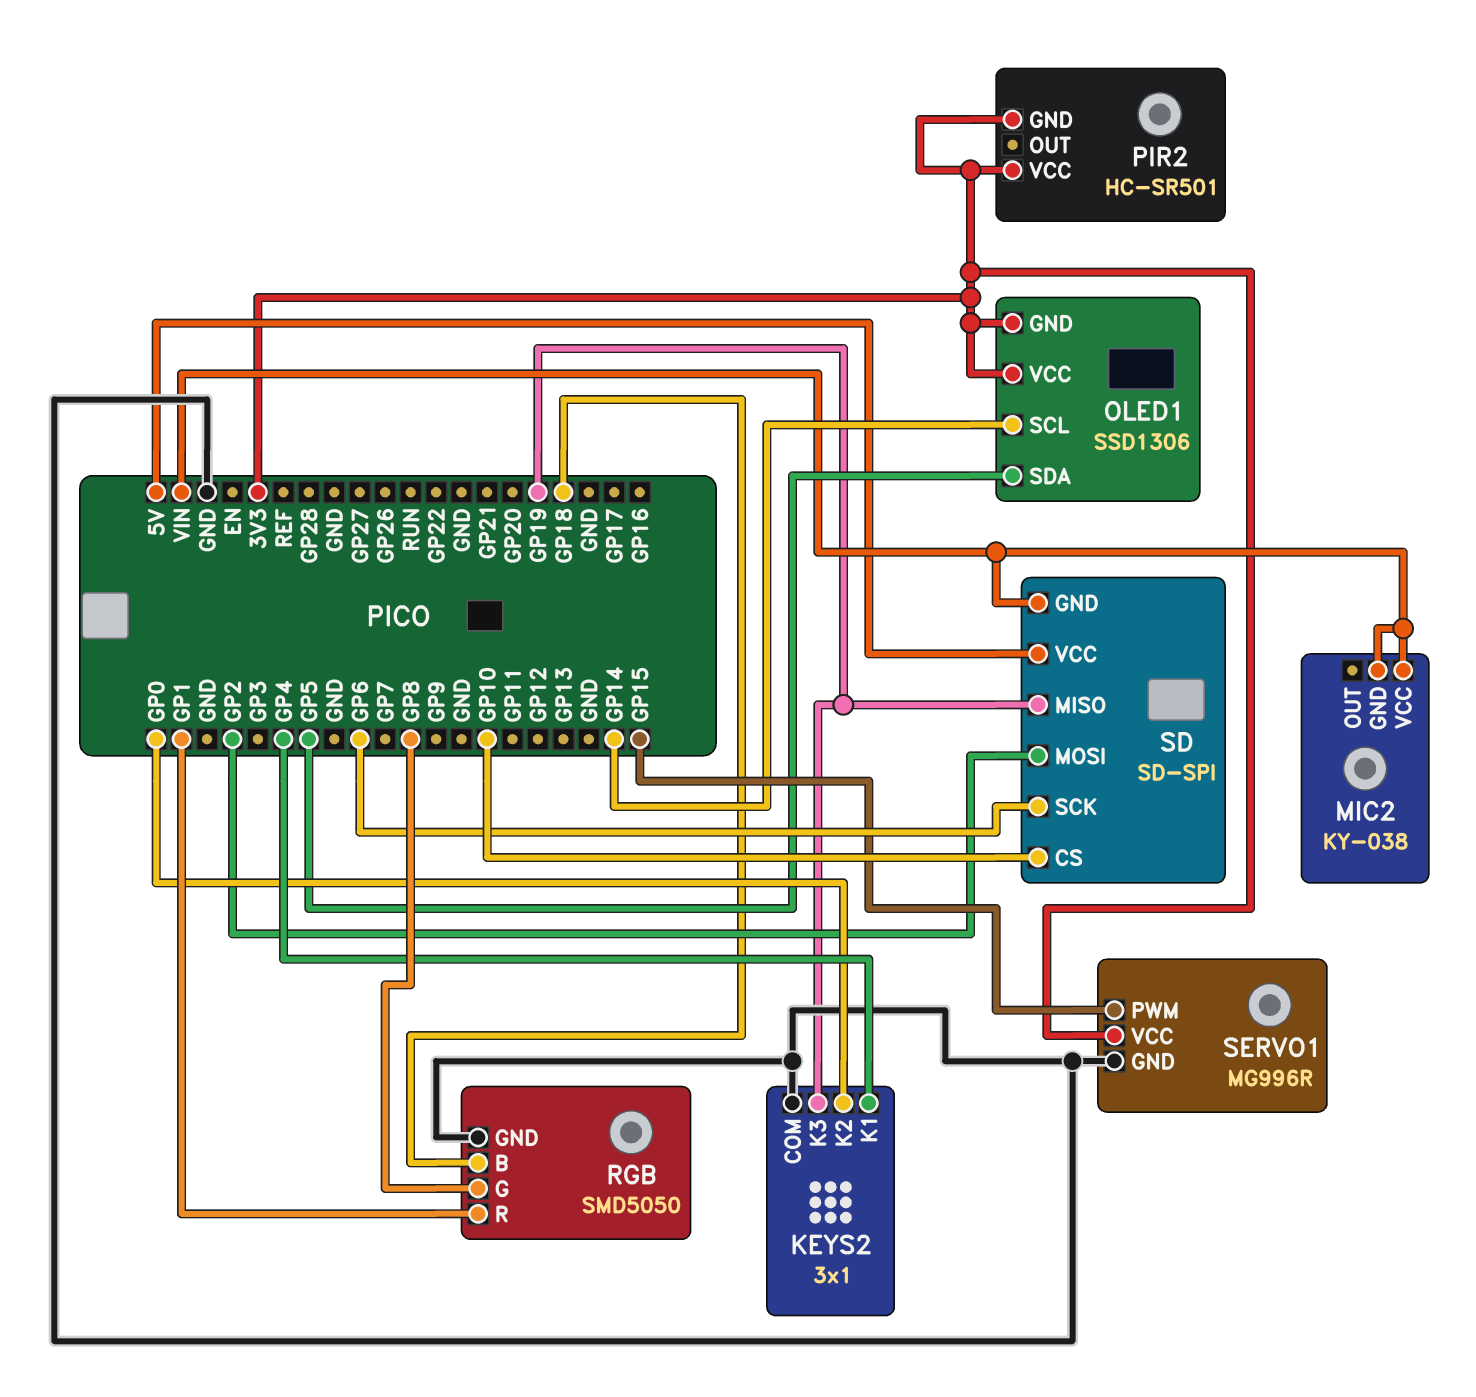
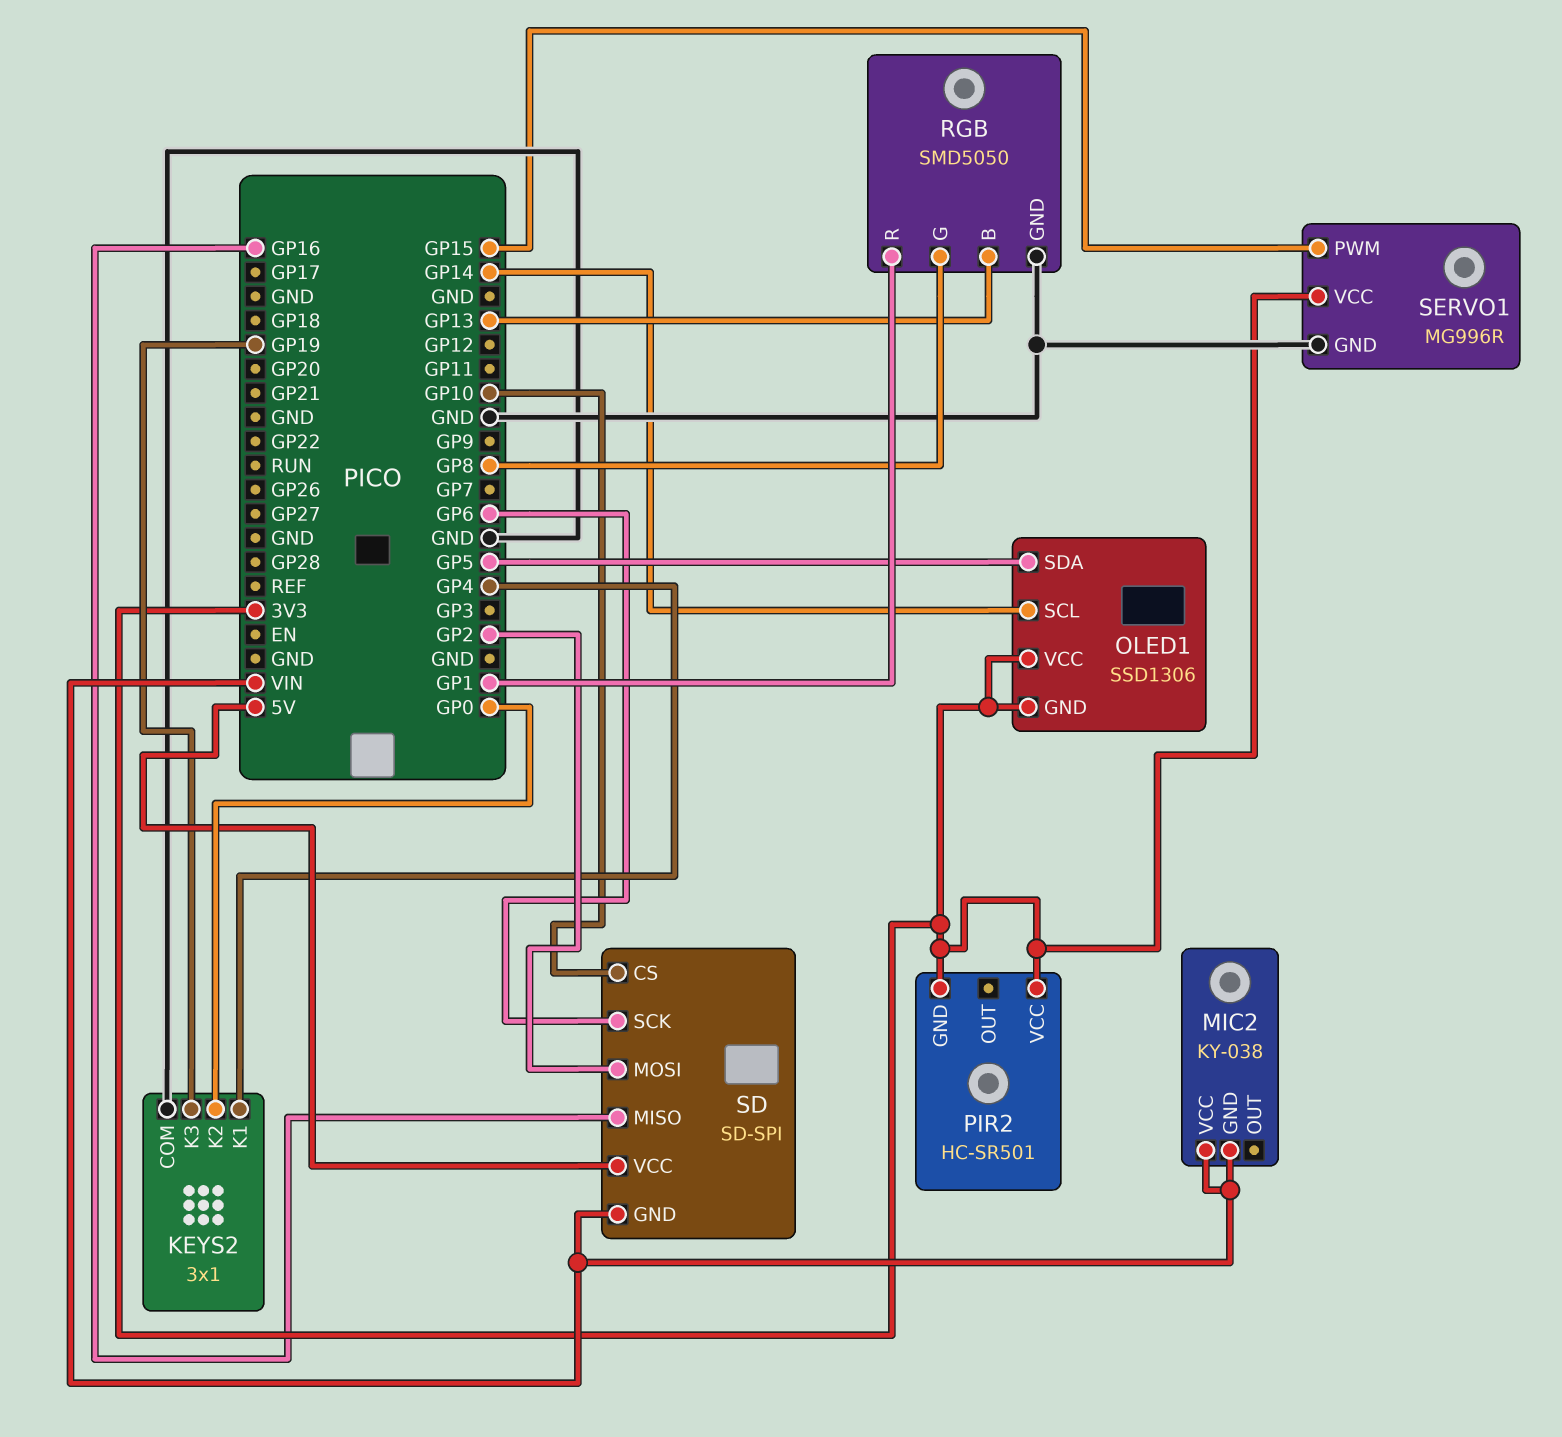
RGB pin B: GP18 -> GP13
SD pin MISO: GP19 -> GP16

